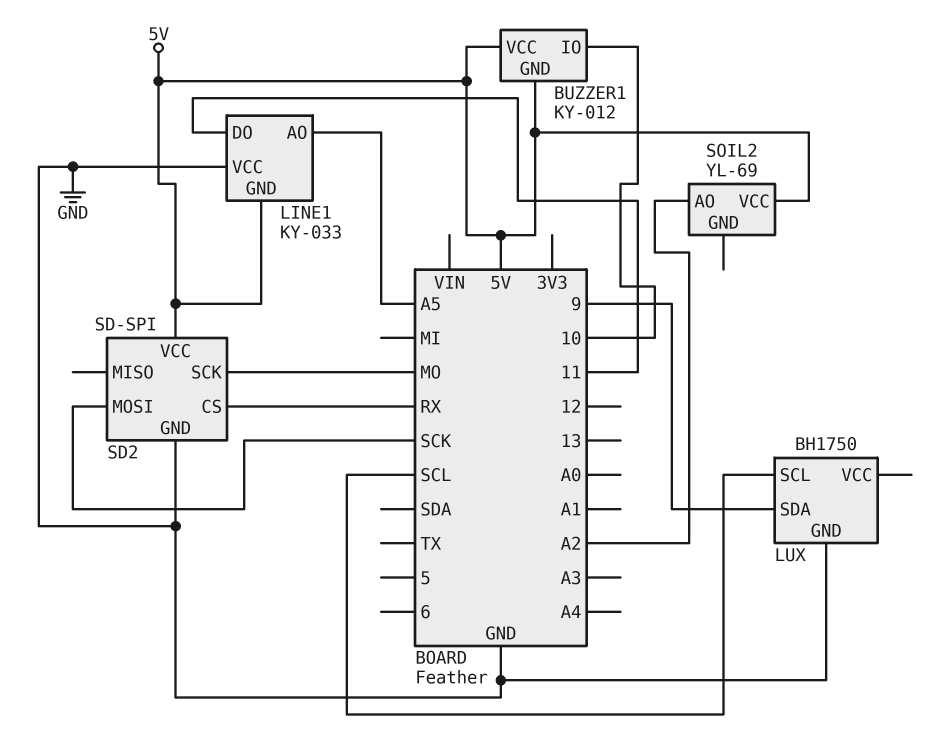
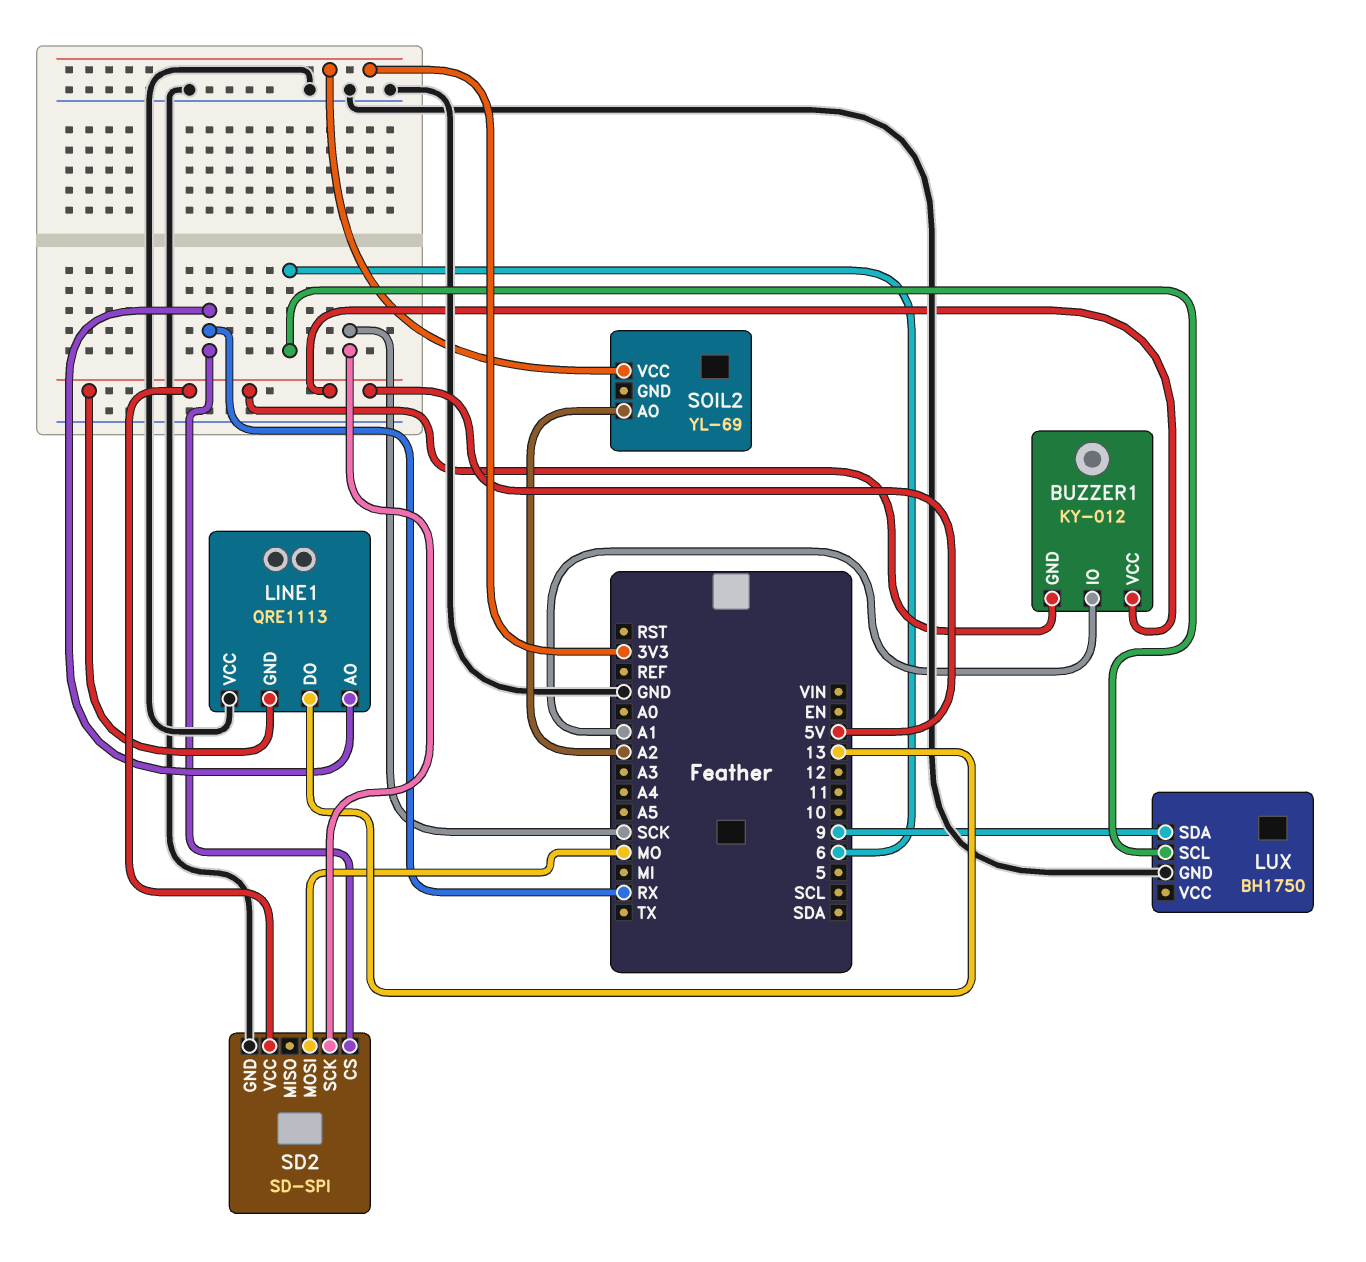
BUZZER1 pin IO: 10 -> A1
LINE1: KY-033 -> QRE1113
LINE1 pin AO: A5 -> RX
LINE1 pin DO: 11 -> 13
LUX pin SCL: SCL -> 6
SD2 pin MOSI: SCK -> MO
SD2 pin SCK: MO -> SCK
SOIL2 pin VCC: 5V -> 3V3

